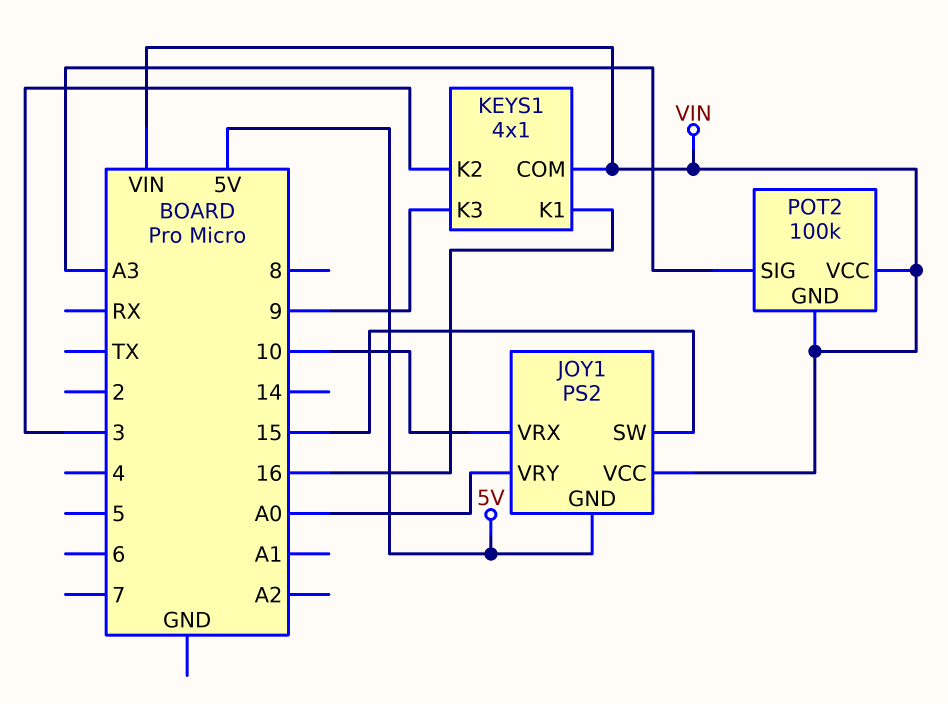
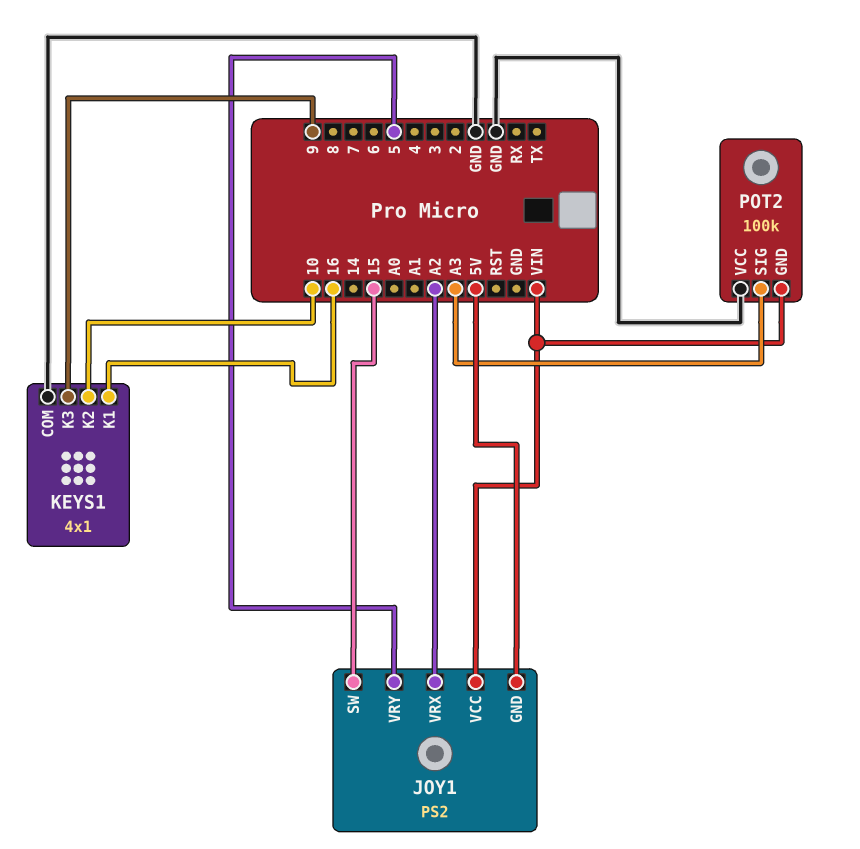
JOY1 pin VRX: 10 -> A2
JOY1 pin VRY: A0 -> 5
KEYS1 pin COM: VIN -> GND
KEYS1 pin K2: 3 -> 10
POT2 pin VCC: VIN -> GND

